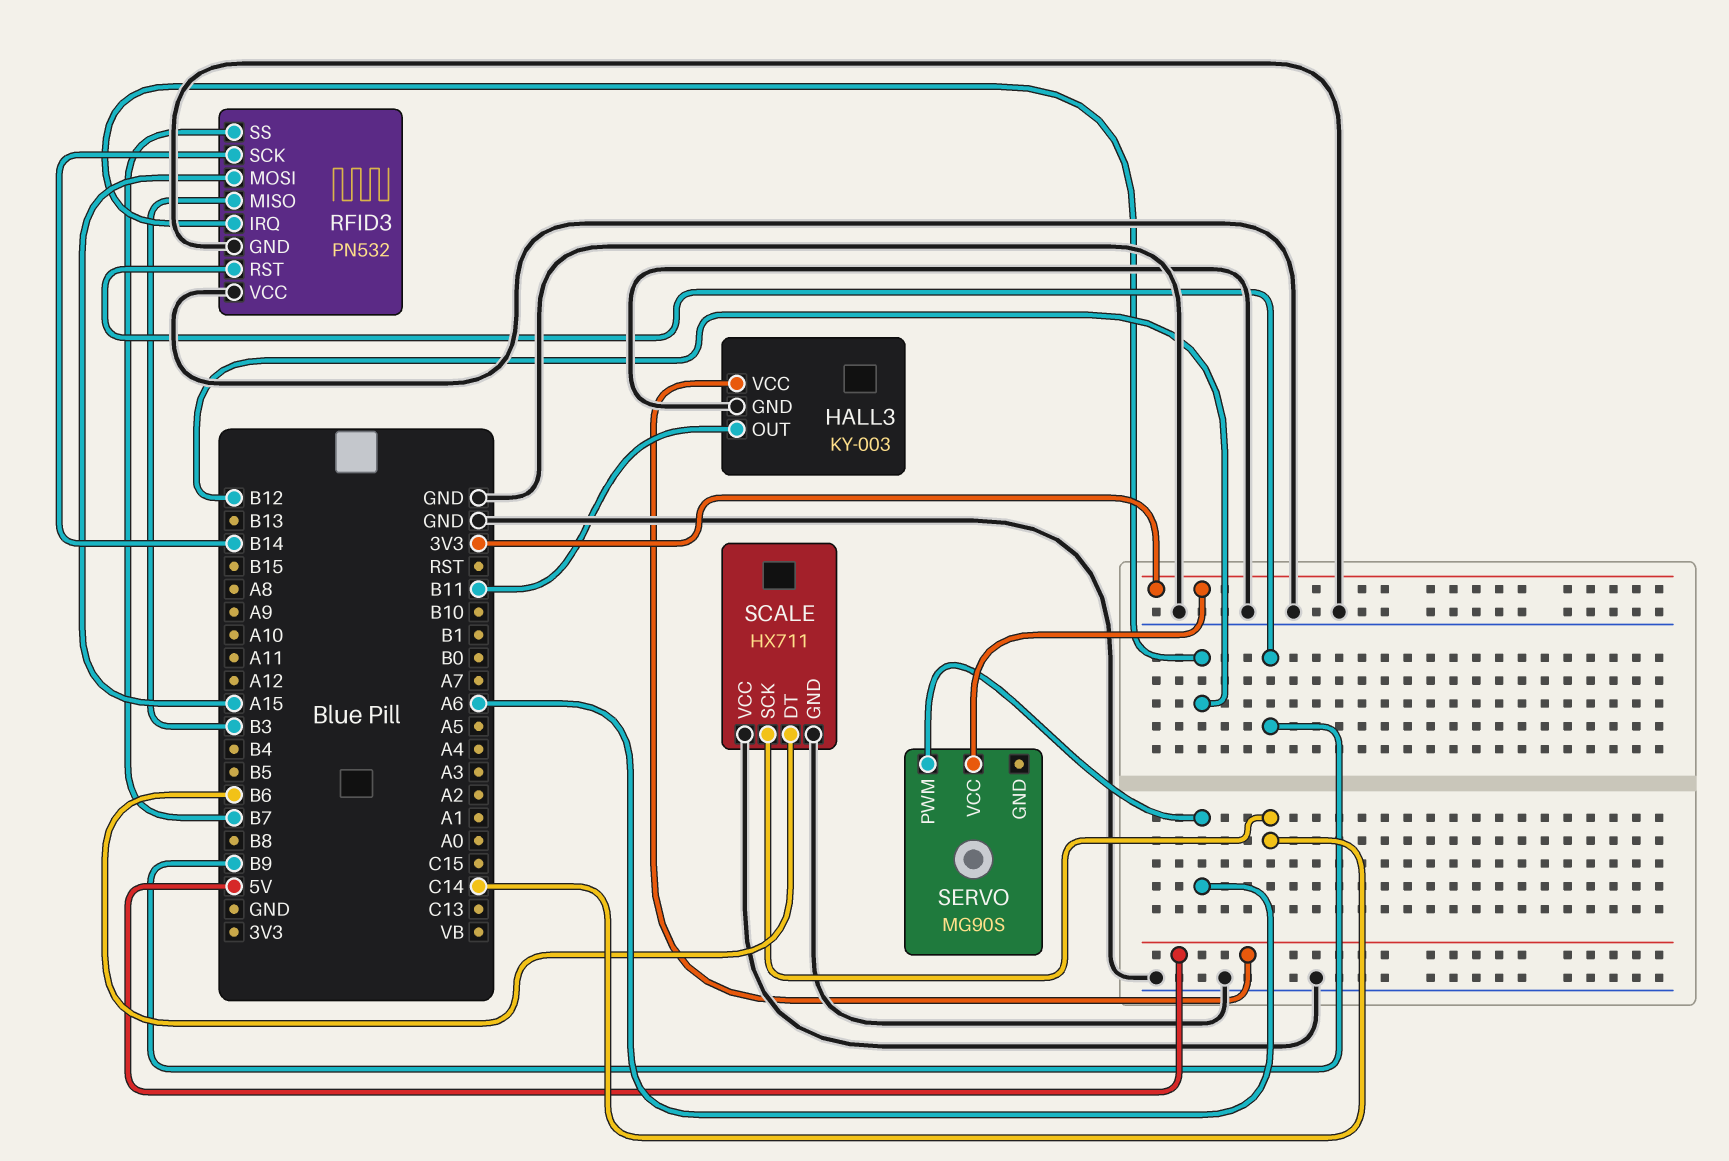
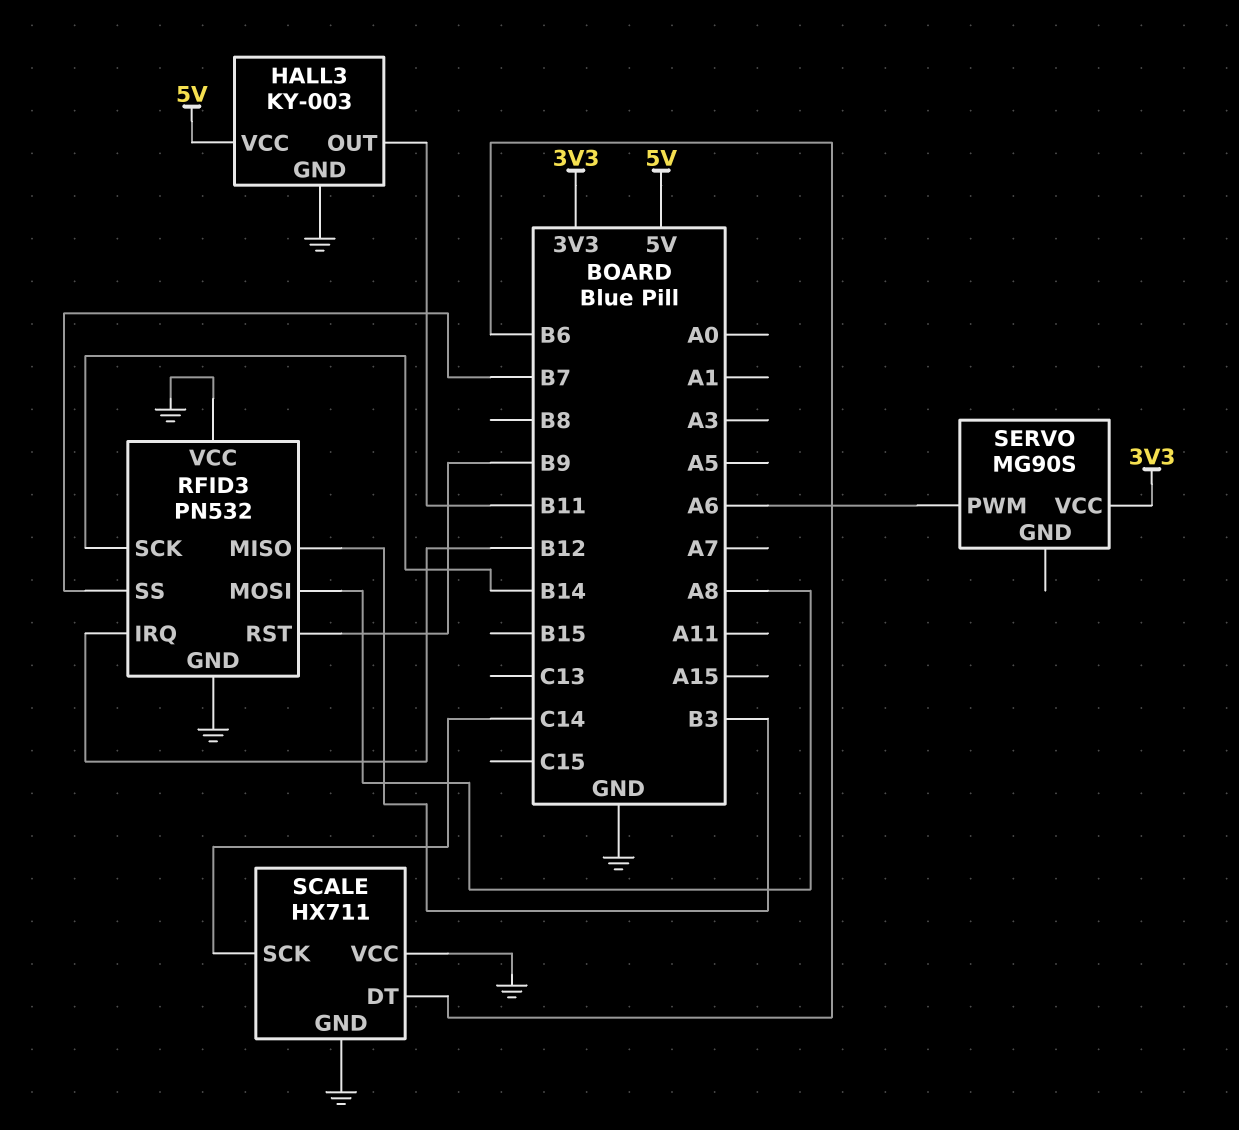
RFID3 pin MOSI: A15 -> A8

